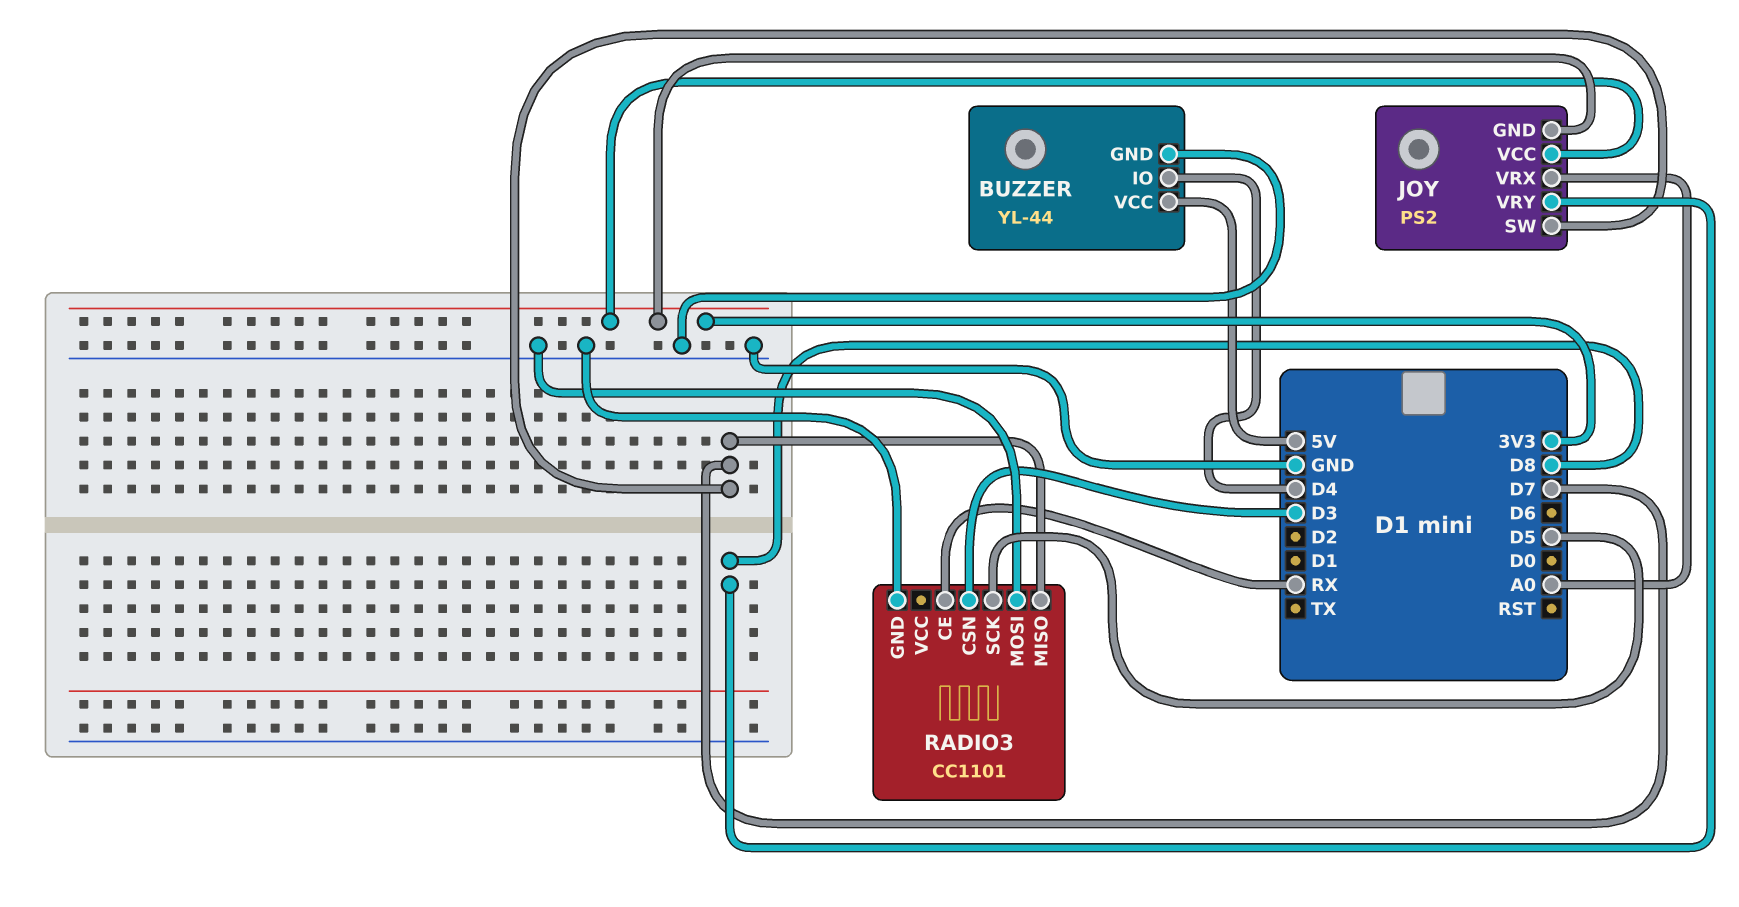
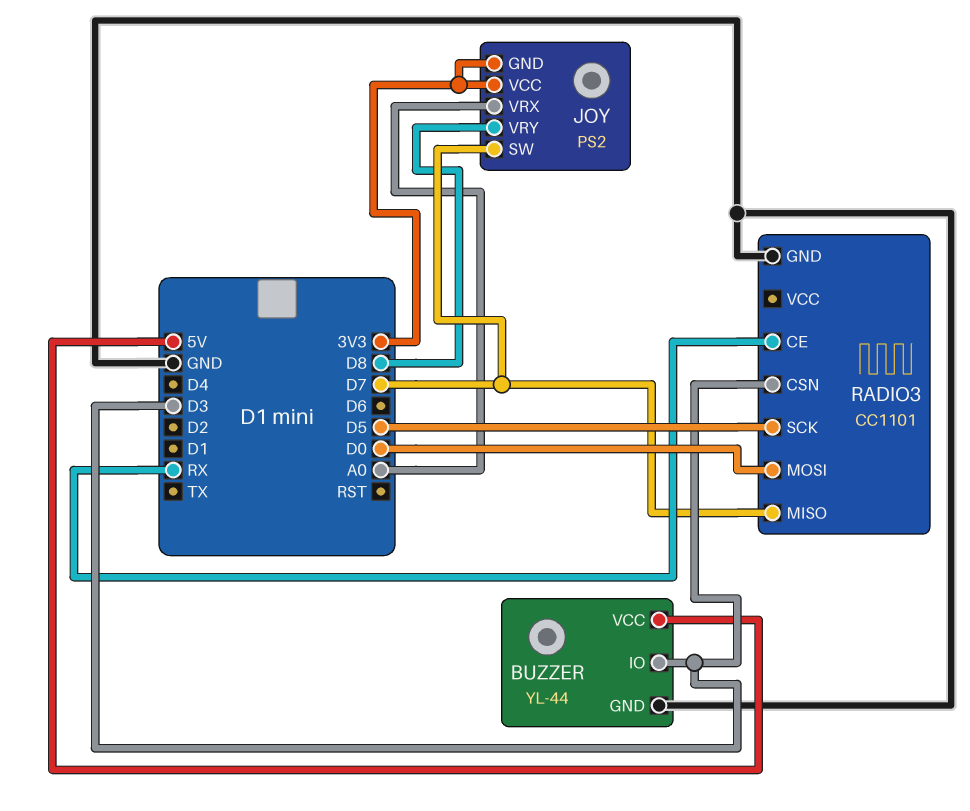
BUZZER pin IO: D4 -> D3
RADIO3 pin MOSI: GND -> D0

